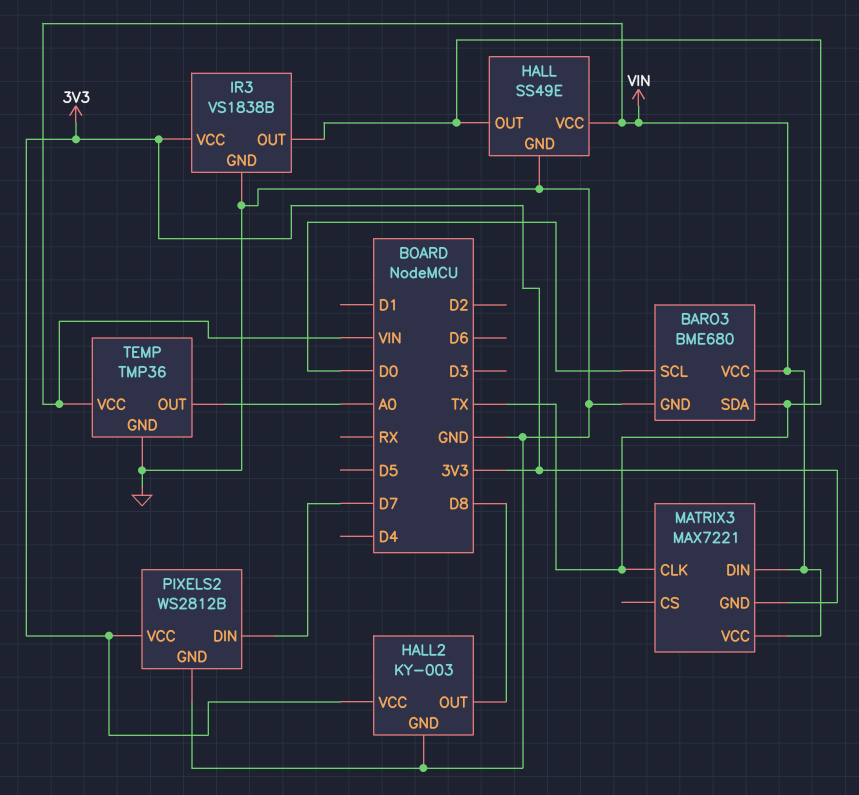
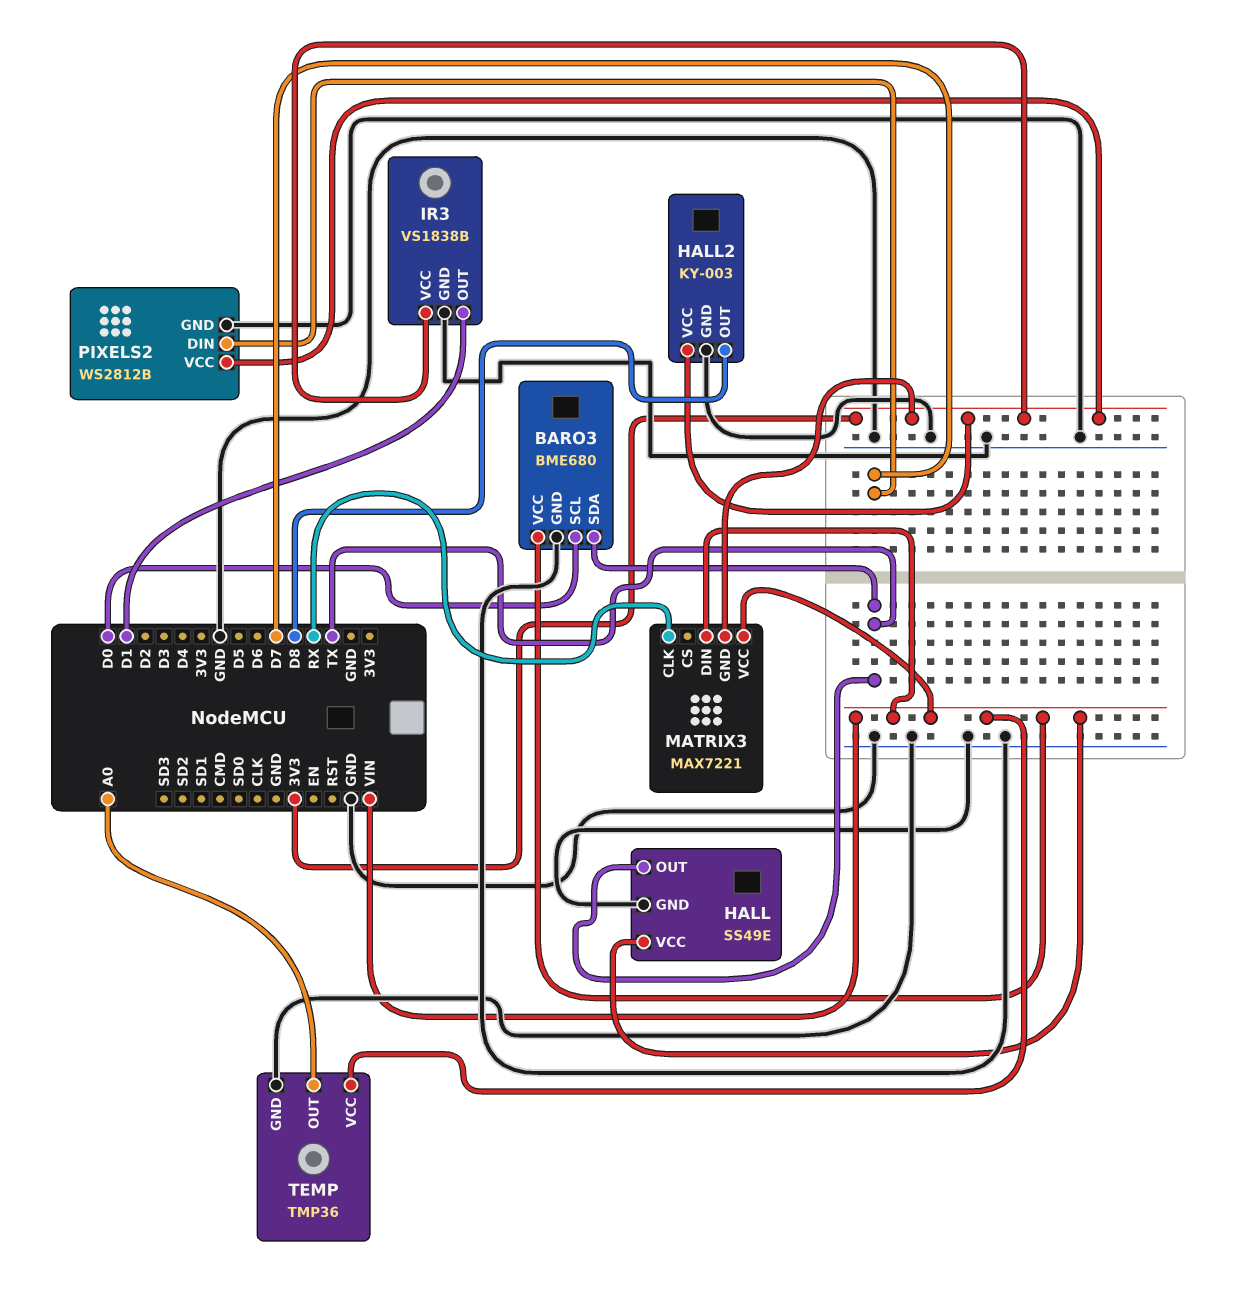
IR3 pin OUT: TX -> D1
MATRIX3 pin CLK: TX -> RX

